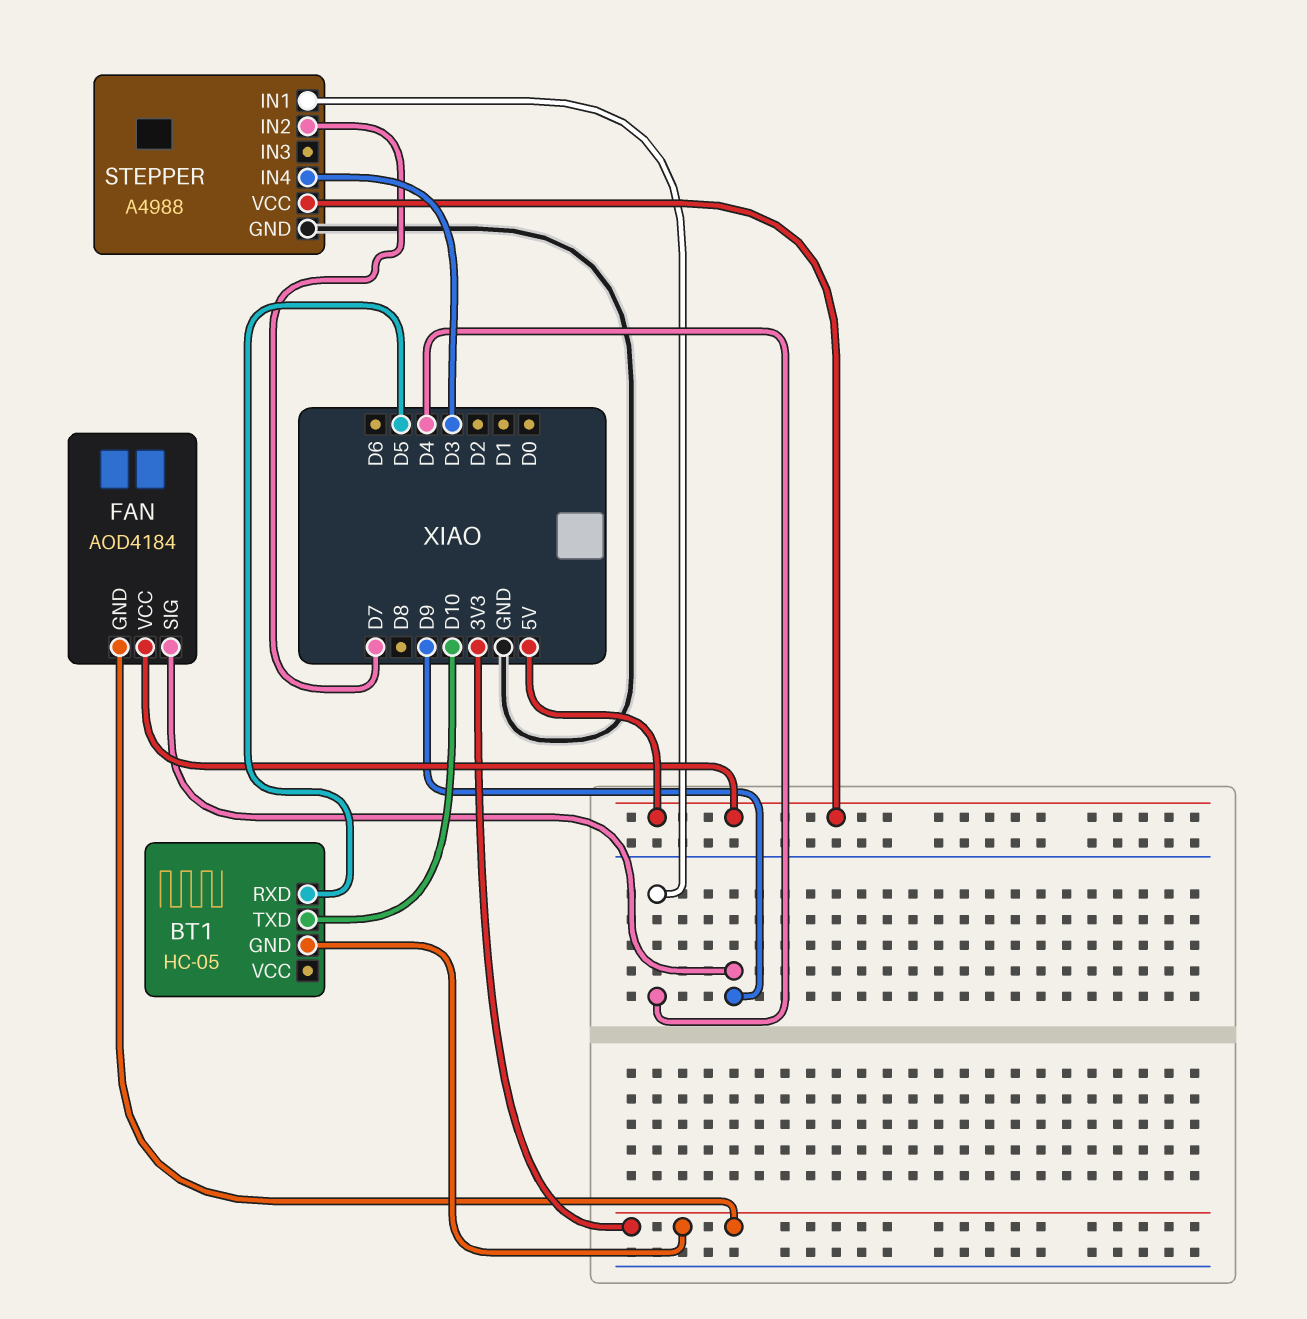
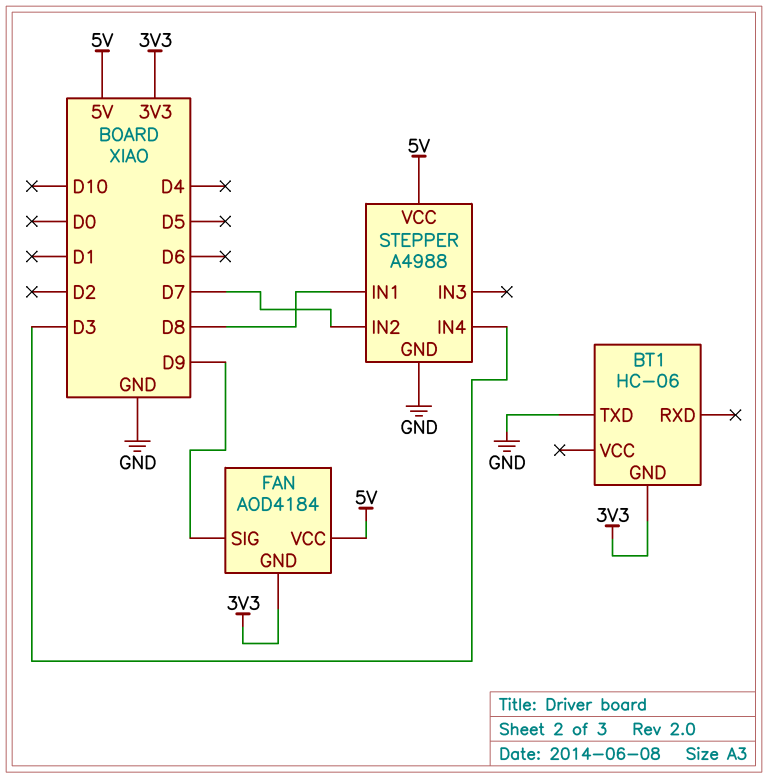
BT1: HC-05 -> HC-06
BT1 pin RXD: D5 -> none
BT1 pin TXD: D10 -> GND
STEPPER pin IN1: D4 -> D8

